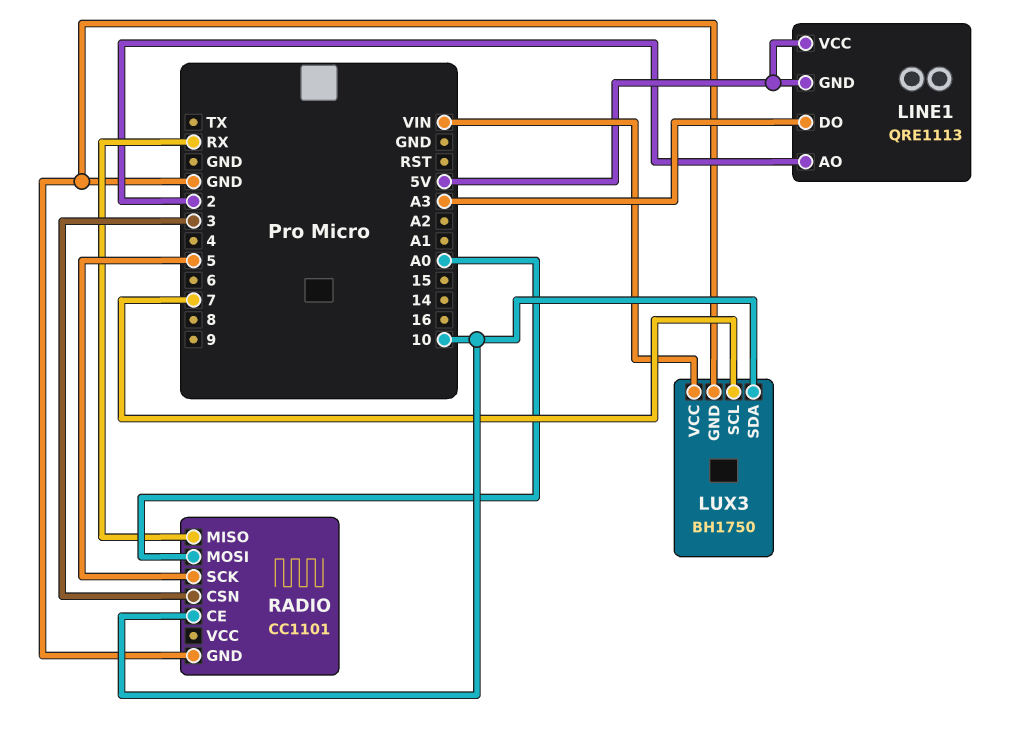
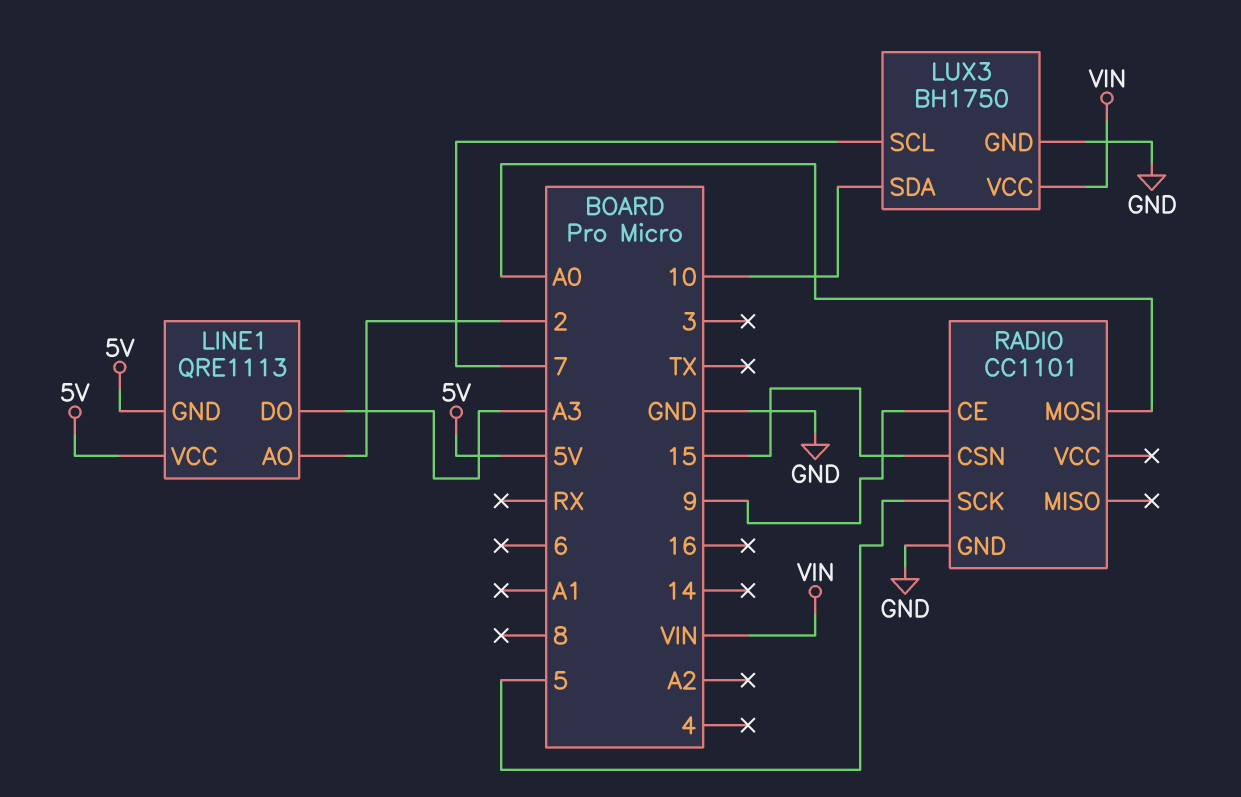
RADIO pin CE: 10 -> 9
RADIO pin CSN: 3 -> 15
RADIO pin MISO: RX -> none

